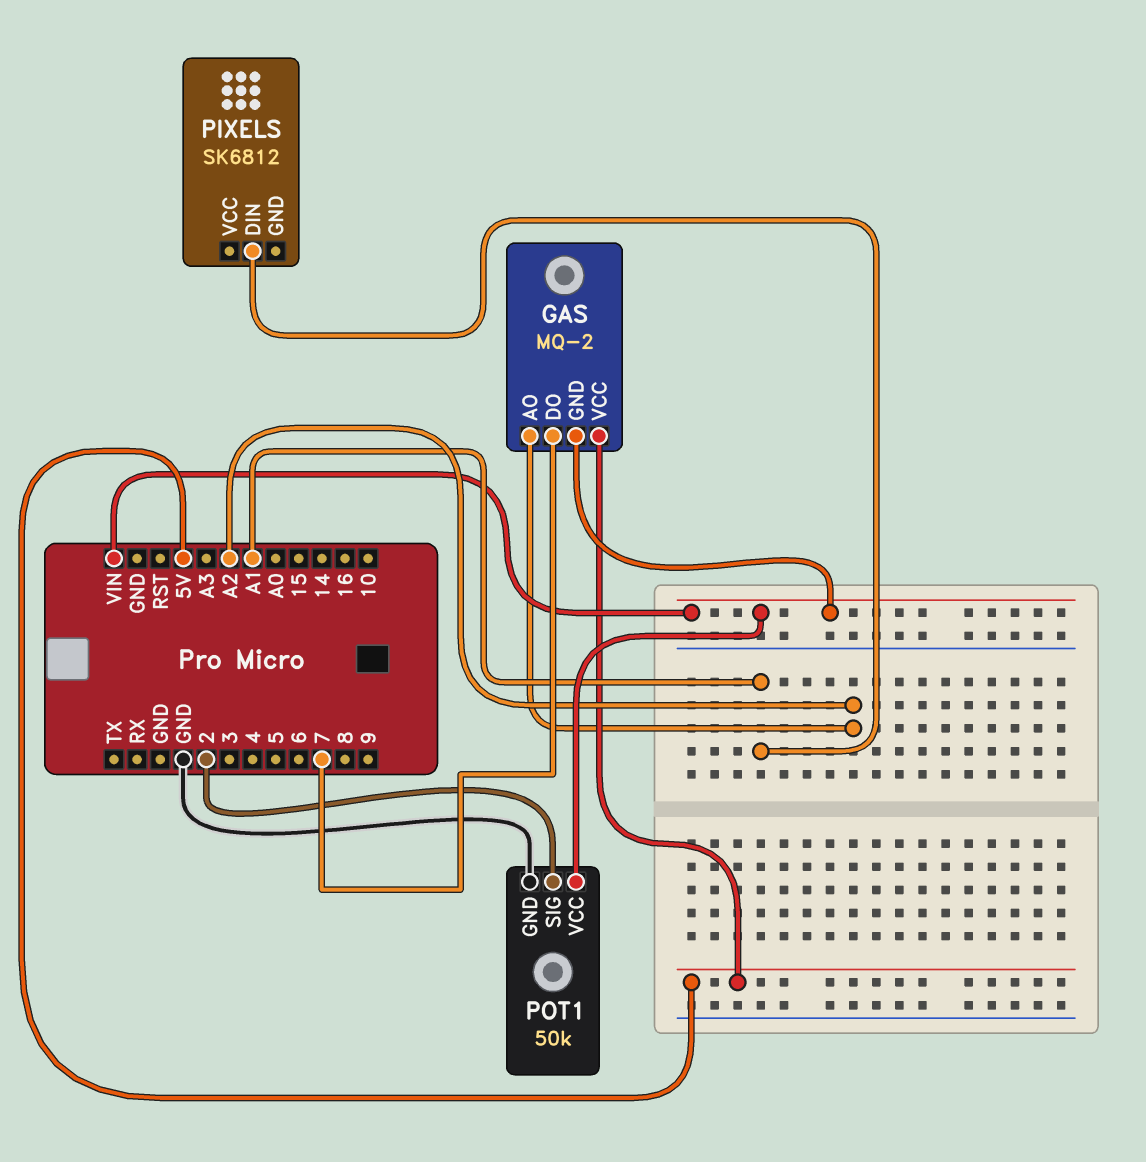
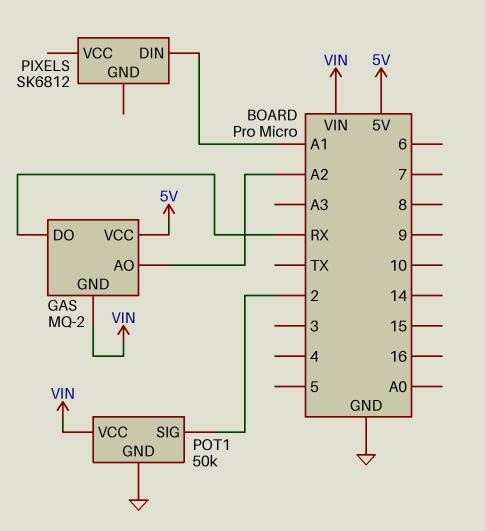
GAS pin DO: 7 -> RX

